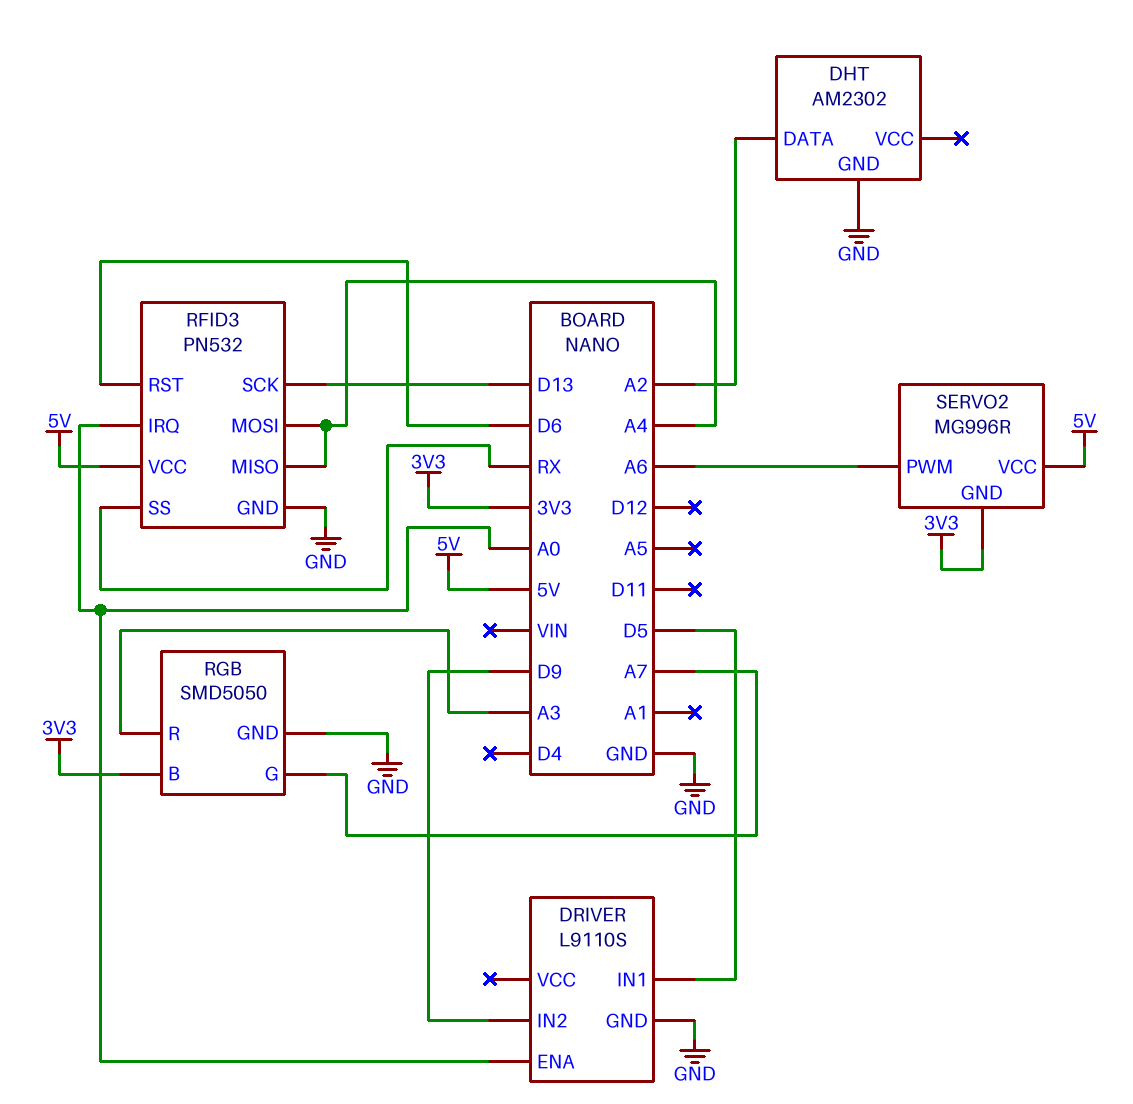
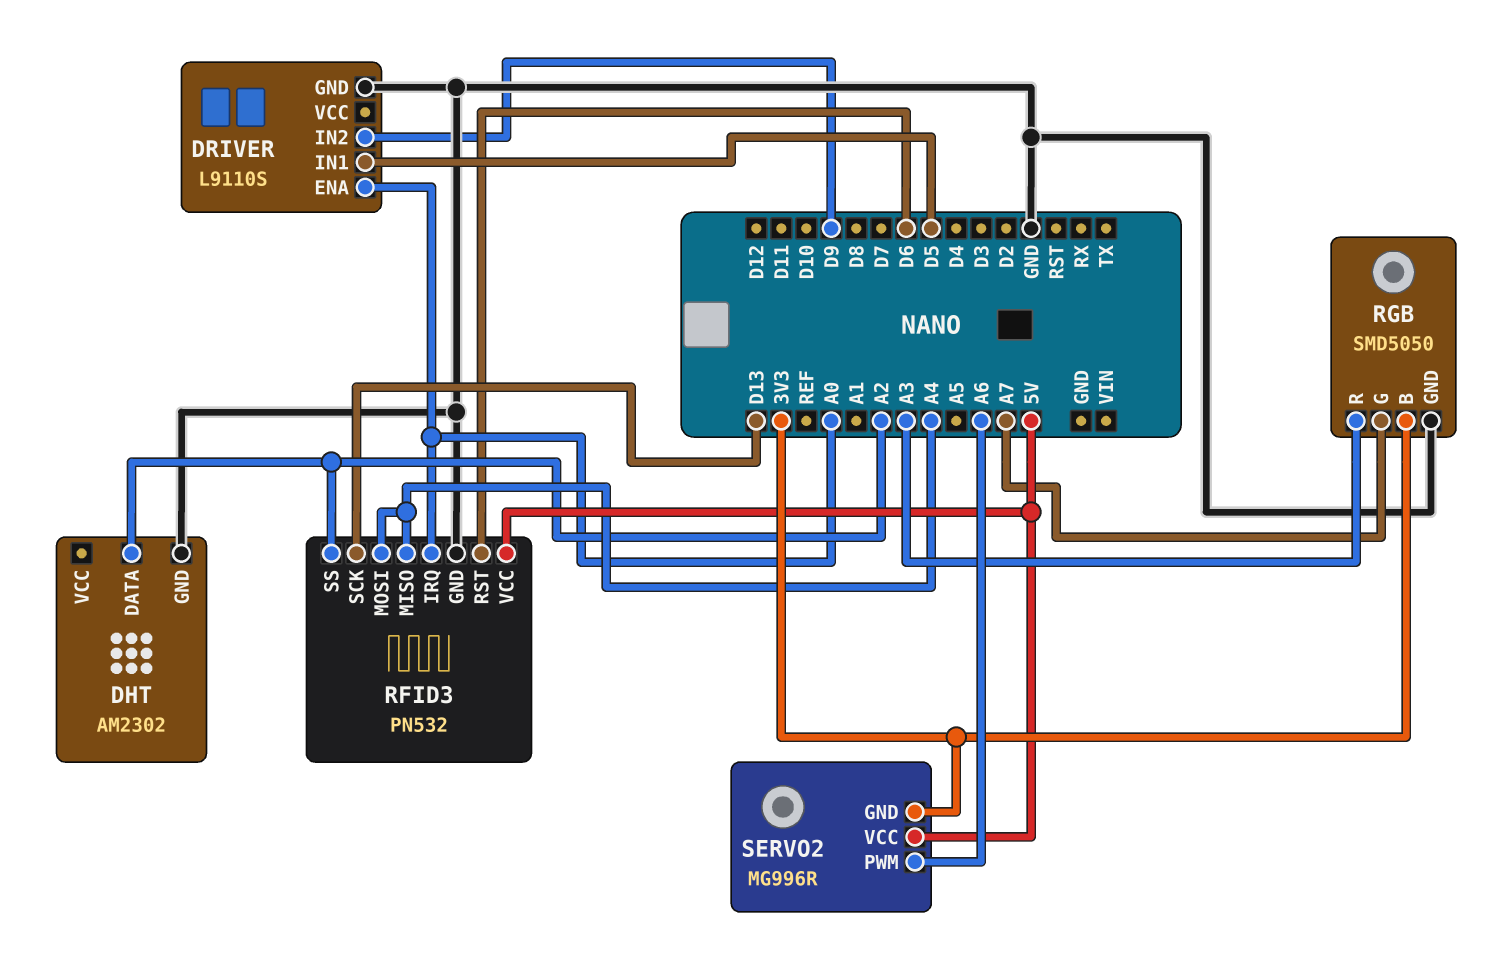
RFID3 pin SS: RX -> A2

